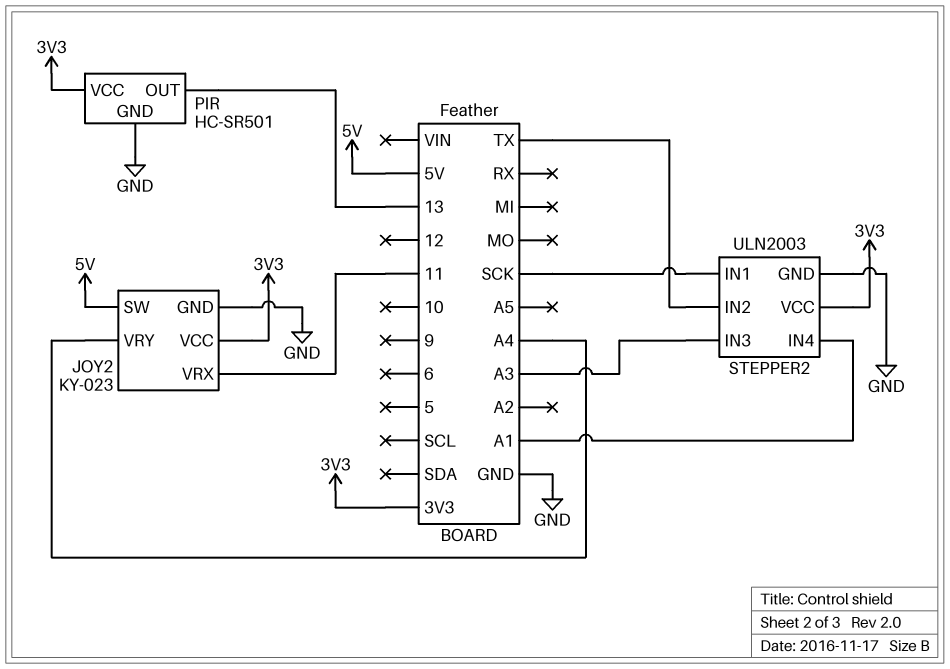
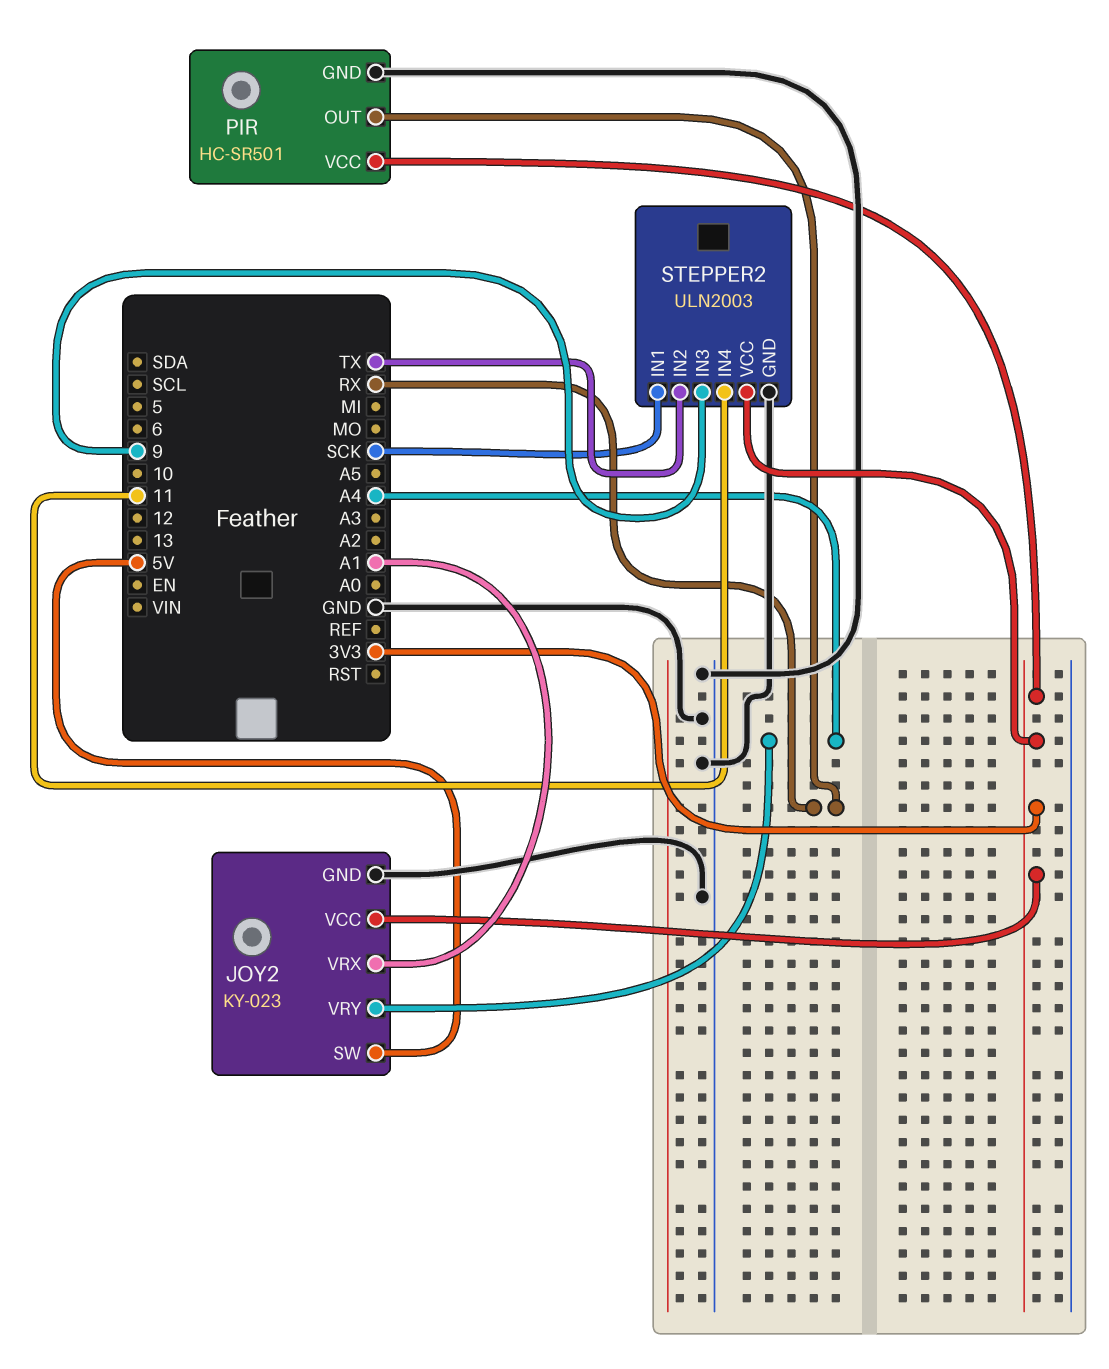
JOY2 pin VRX: 11 -> A1
PIR pin OUT: 13 -> RX
STEPPER2 pin IN3: A3 -> 9
STEPPER2 pin IN4: A1 -> 11

